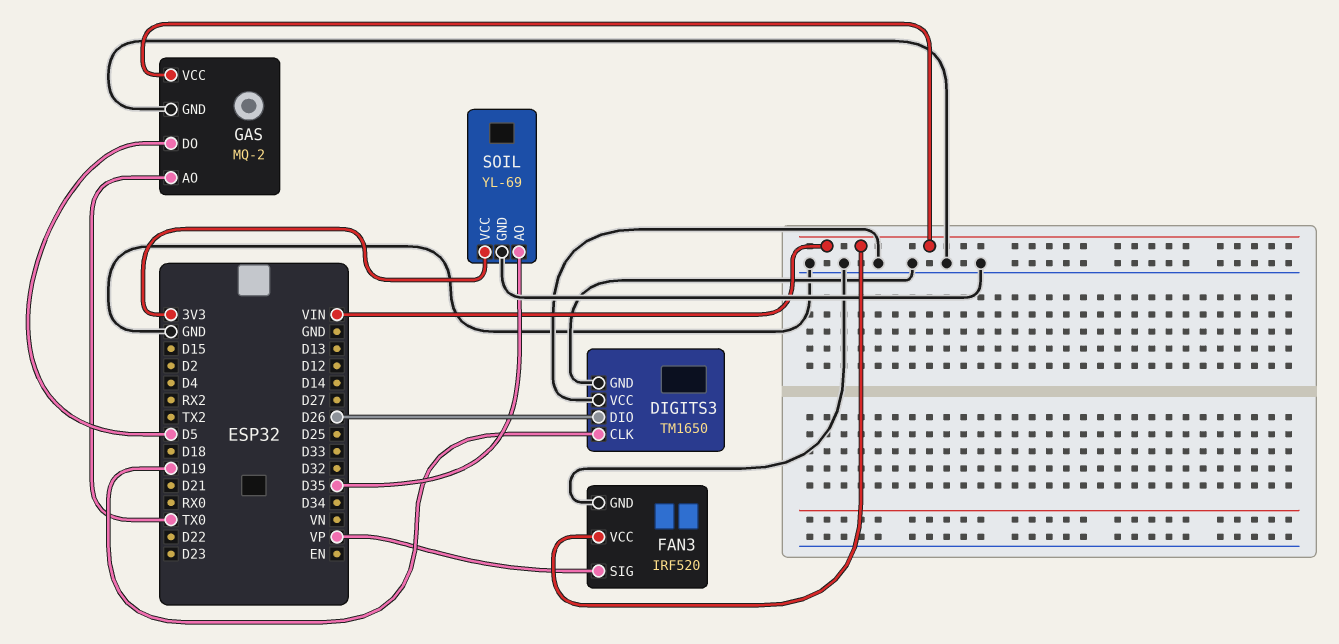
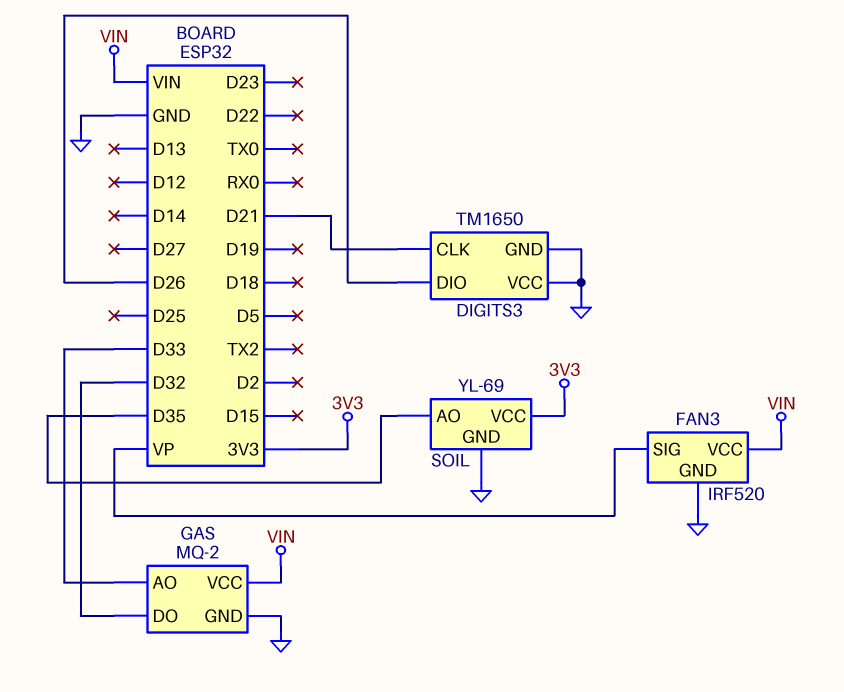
DIGITS3 pin CLK: D19 -> D21
GAS pin AO: TX0 -> D33
GAS pin DO: D5 -> D32

